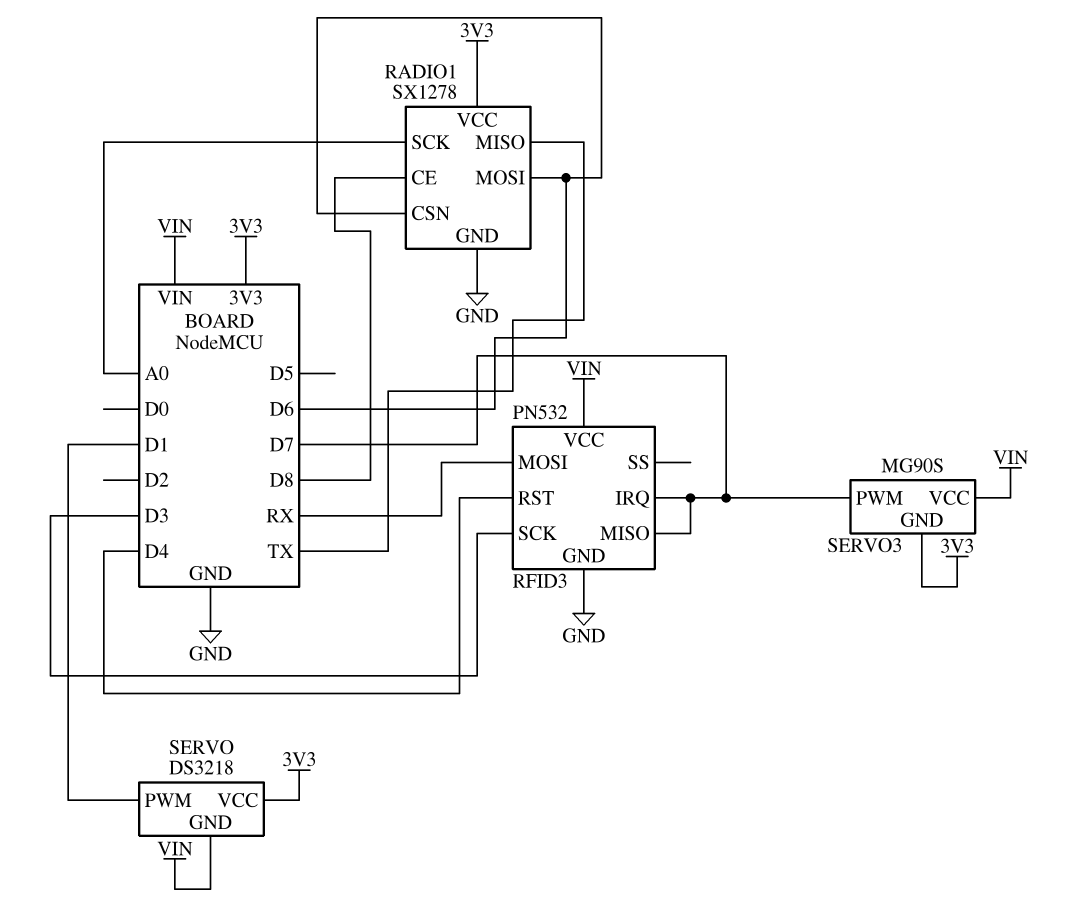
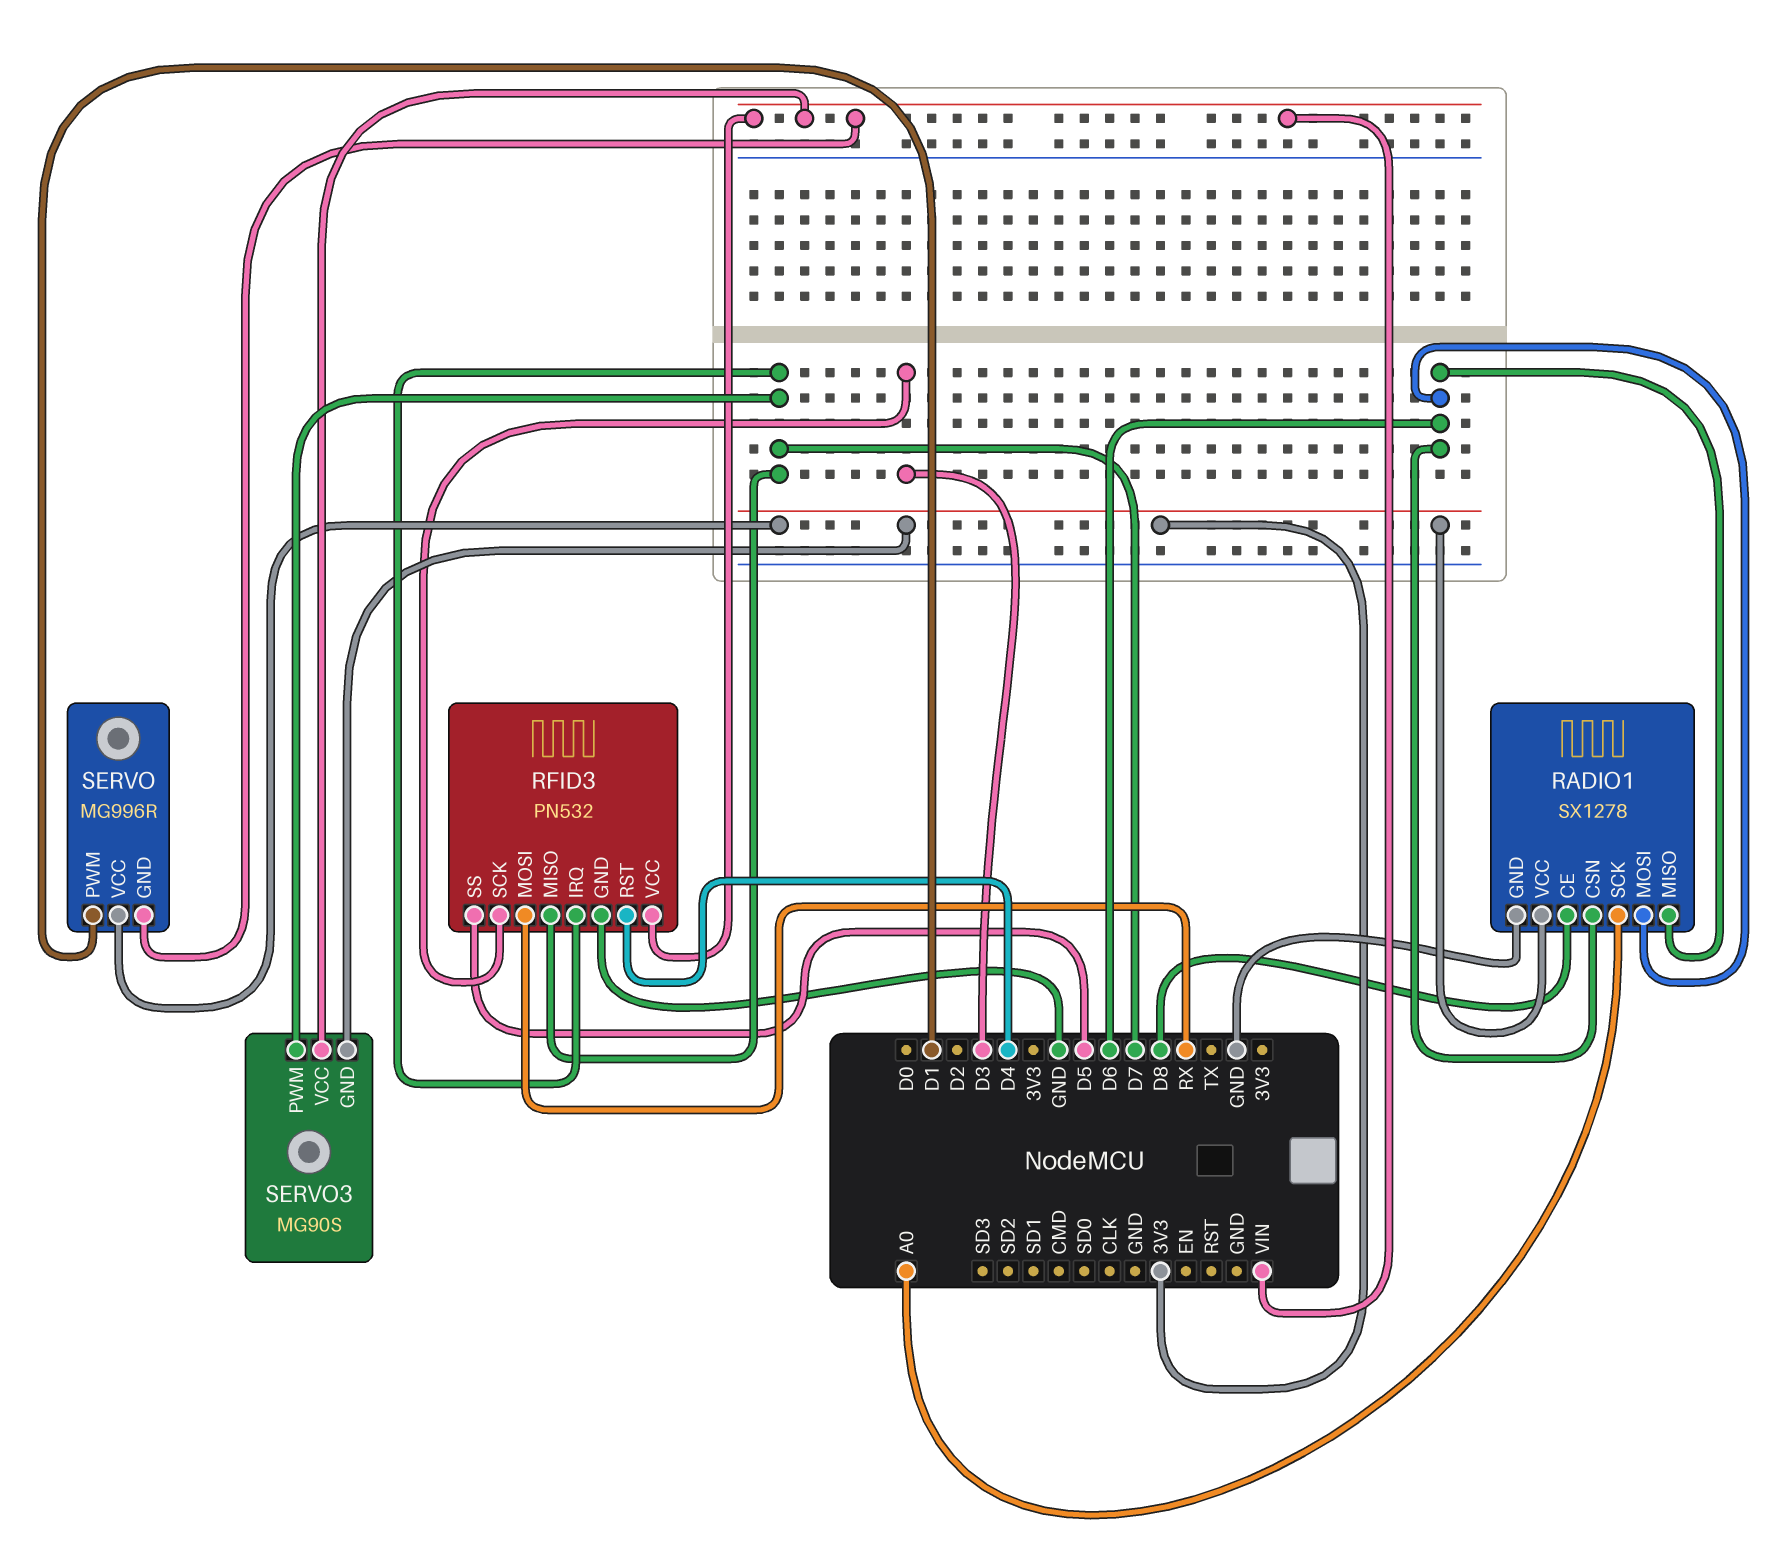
RADIO1 pin MISO: TX -> D6
RFID3 pin SS: none -> D5
SERVO: DS3218 -> MG996R

